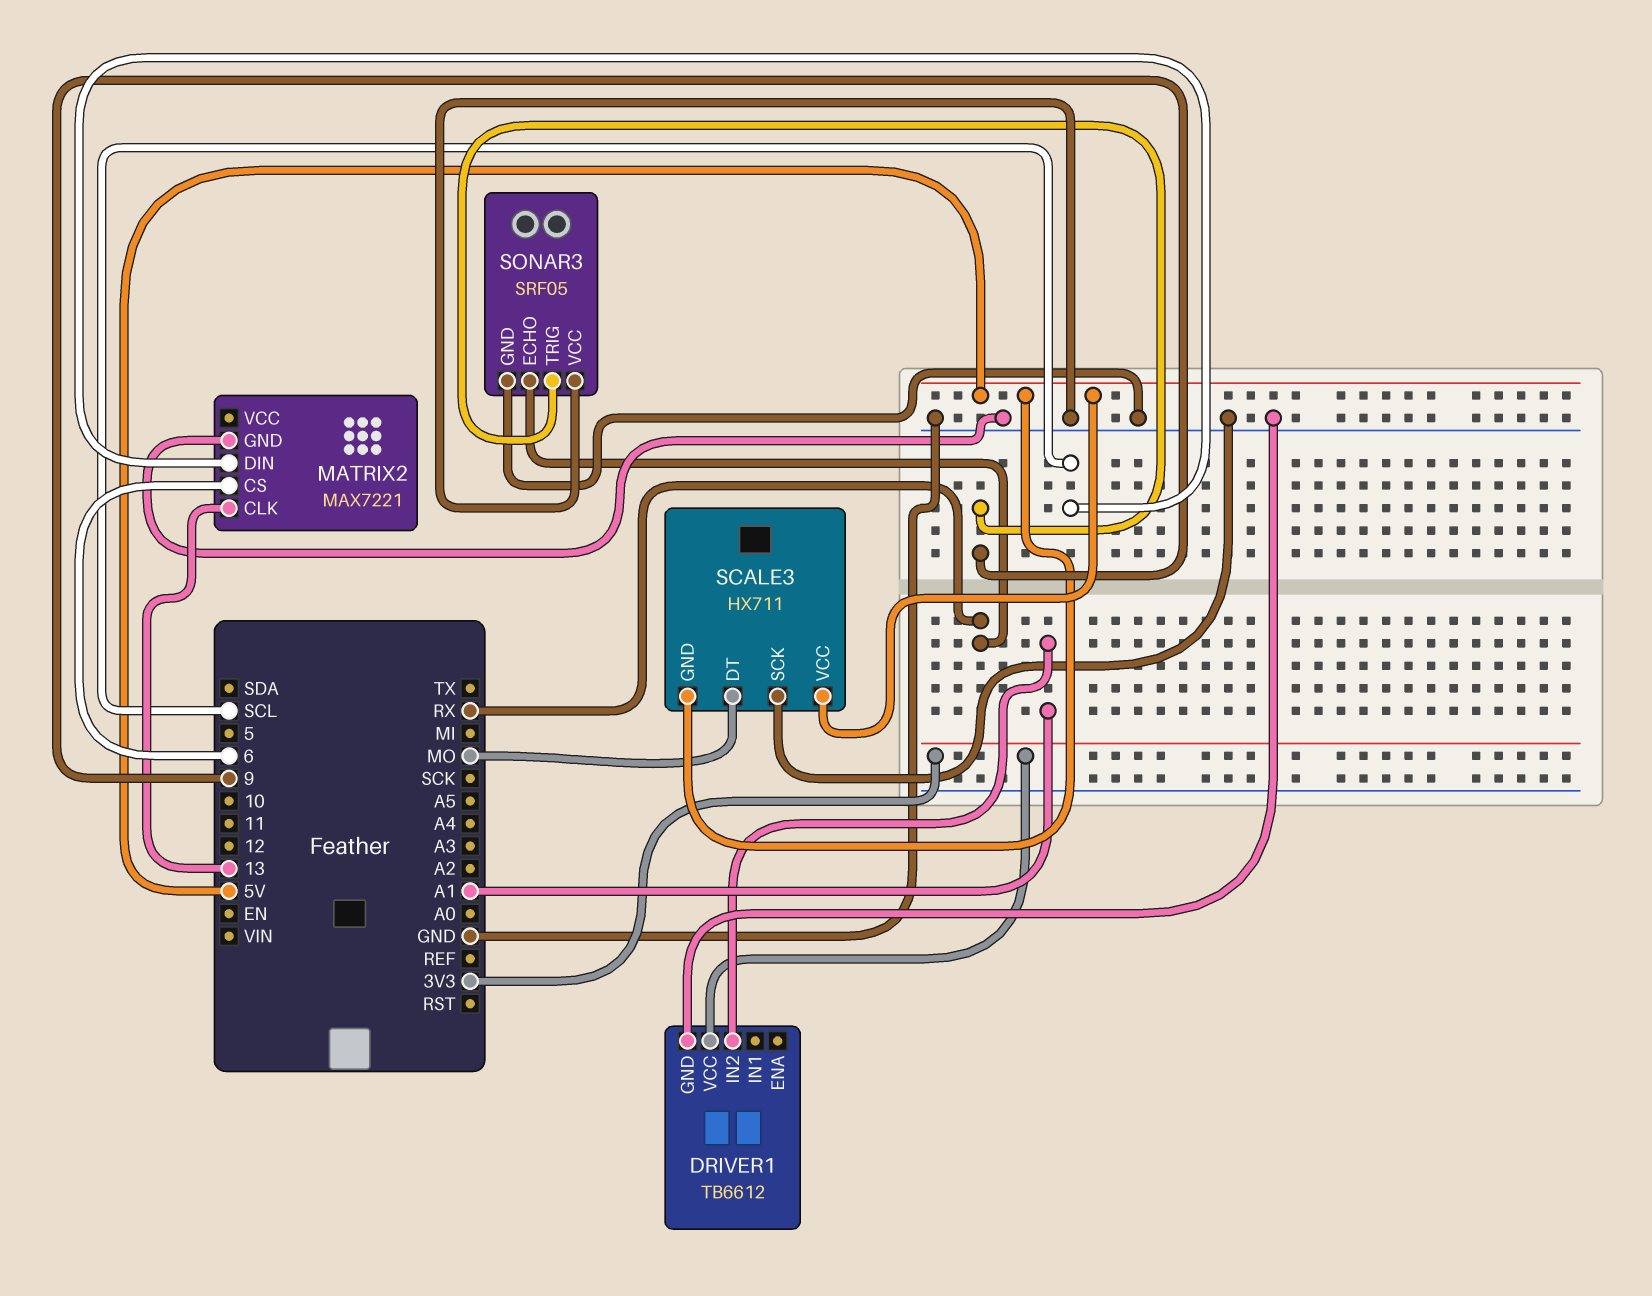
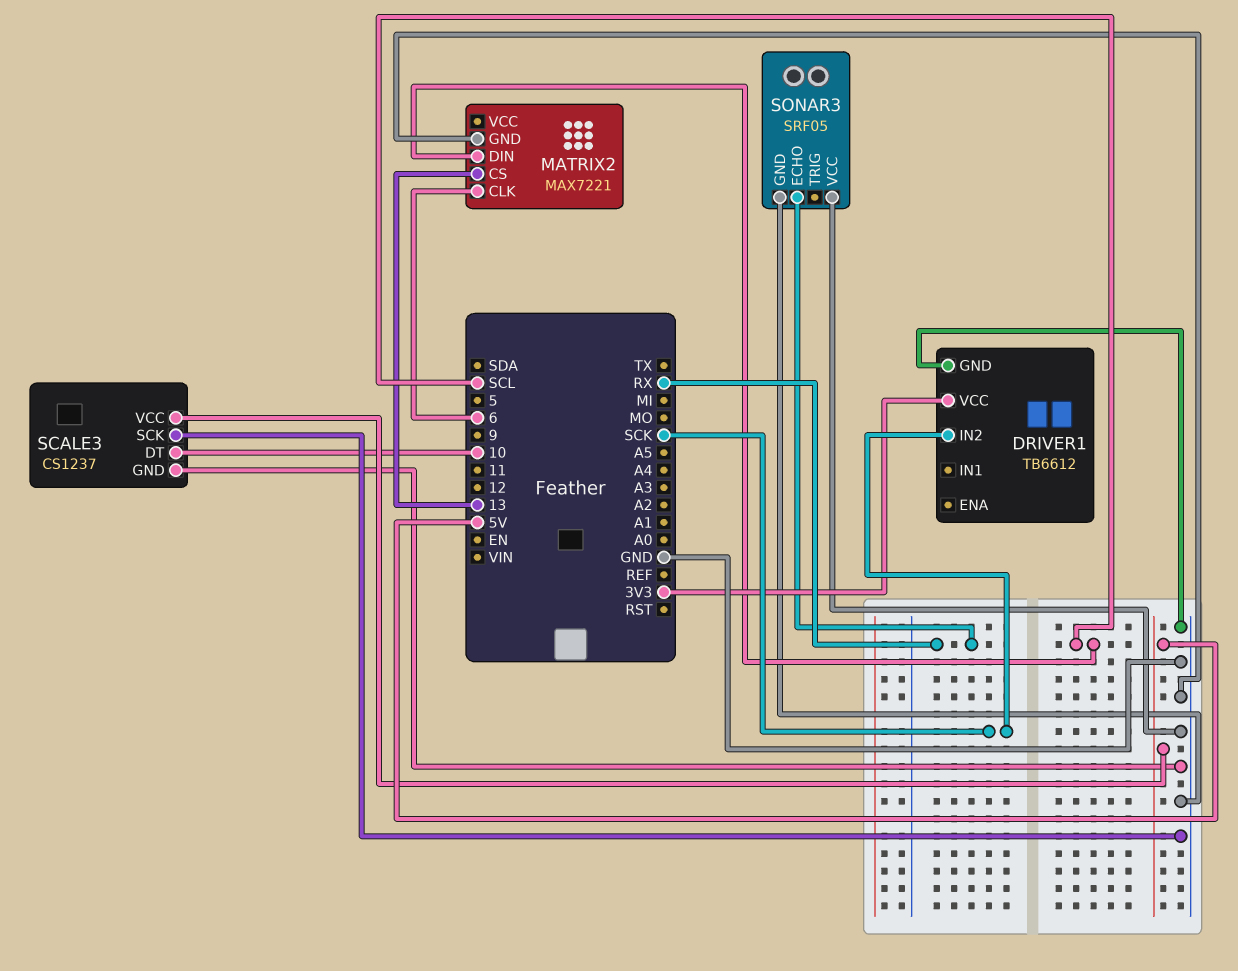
DRIVER1 pin IN2: A1 -> SCK
MATRIX2 pin CLK: 13 -> 6
MATRIX2 pin CS: 6 -> 13
SCALE3: HX711 -> CS1237
SCALE3 pin DT: MO -> 10
SCALE3 pin GND: 5V -> GND
SONAR3 pin TRIG: 9 -> none

